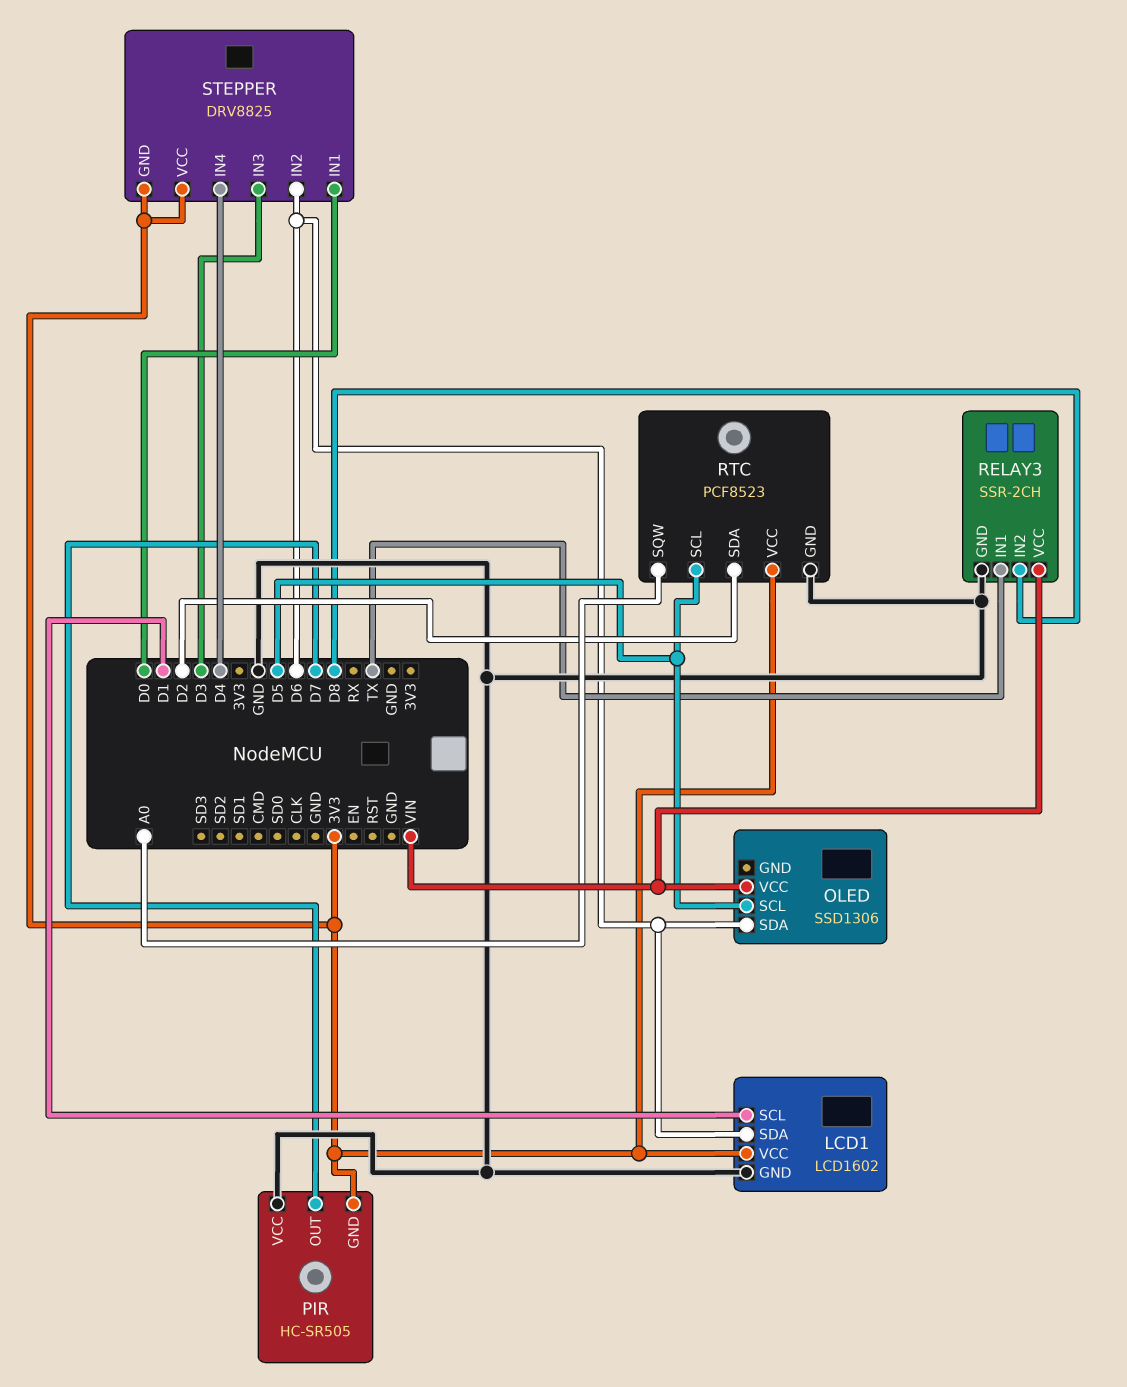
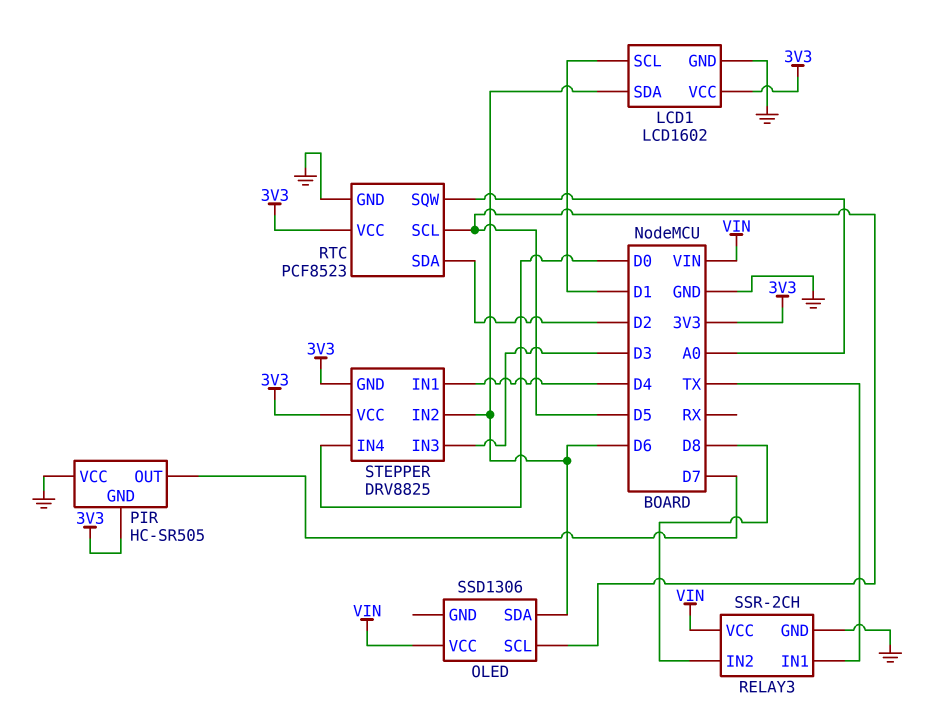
STEPPER pin IN1: D0 -> D4
STEPPER pin IN4: D4 -> D0

